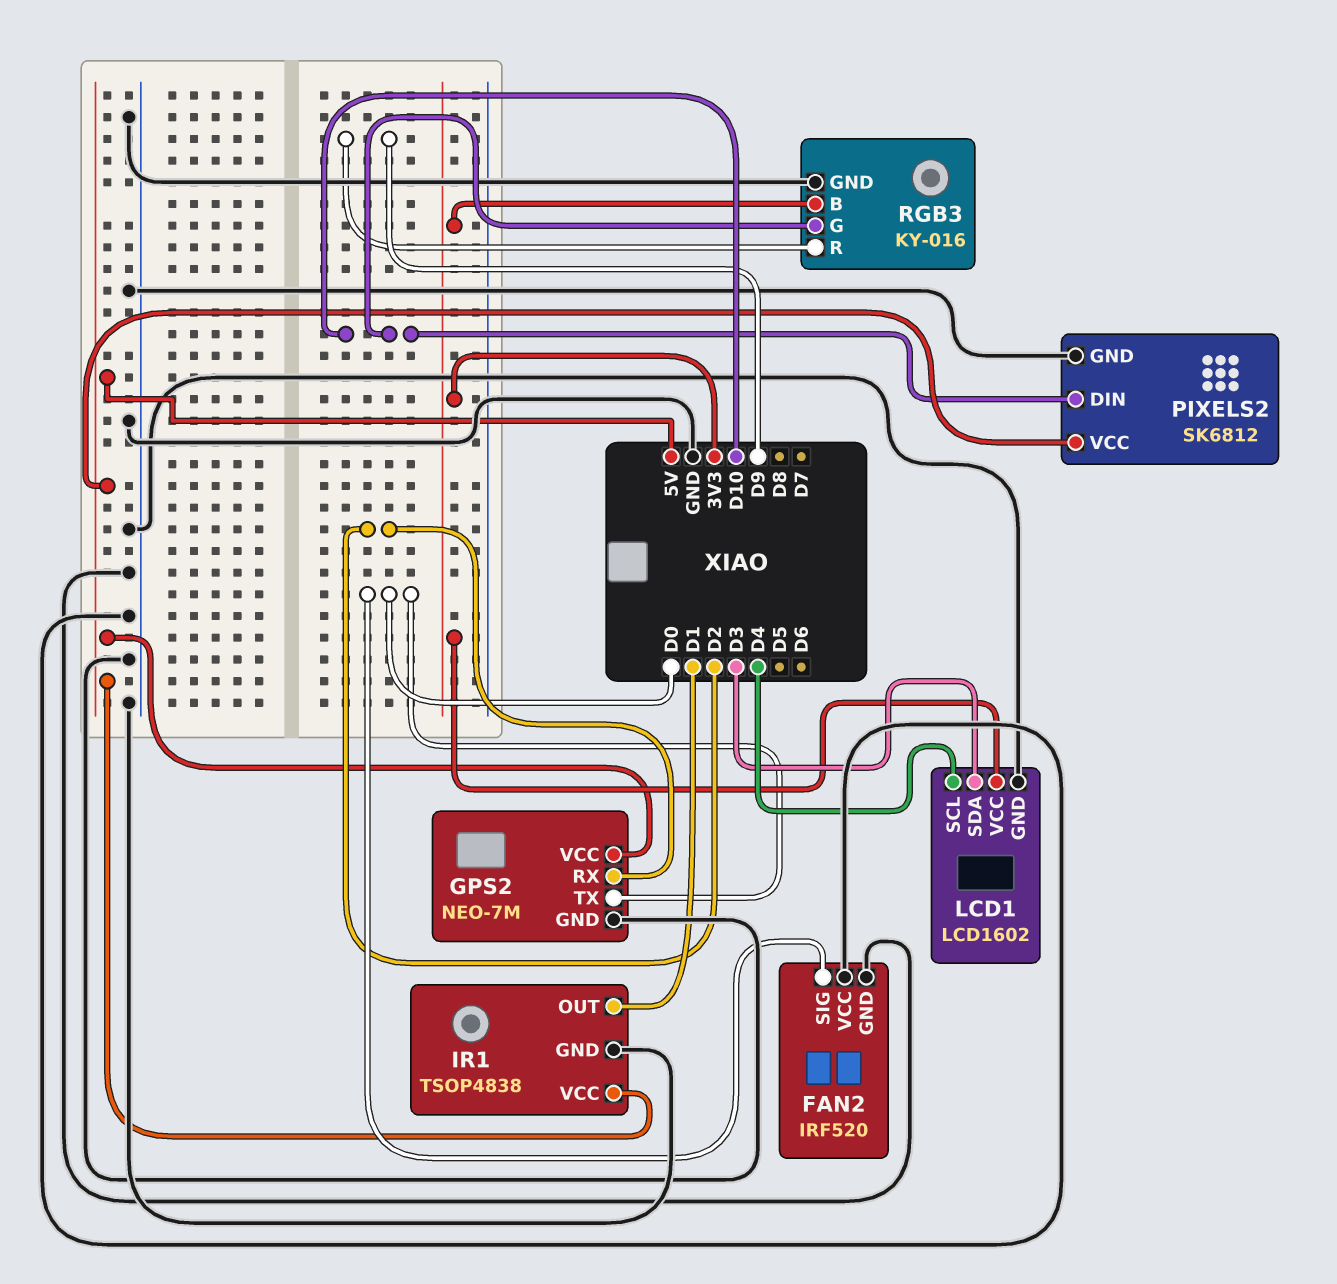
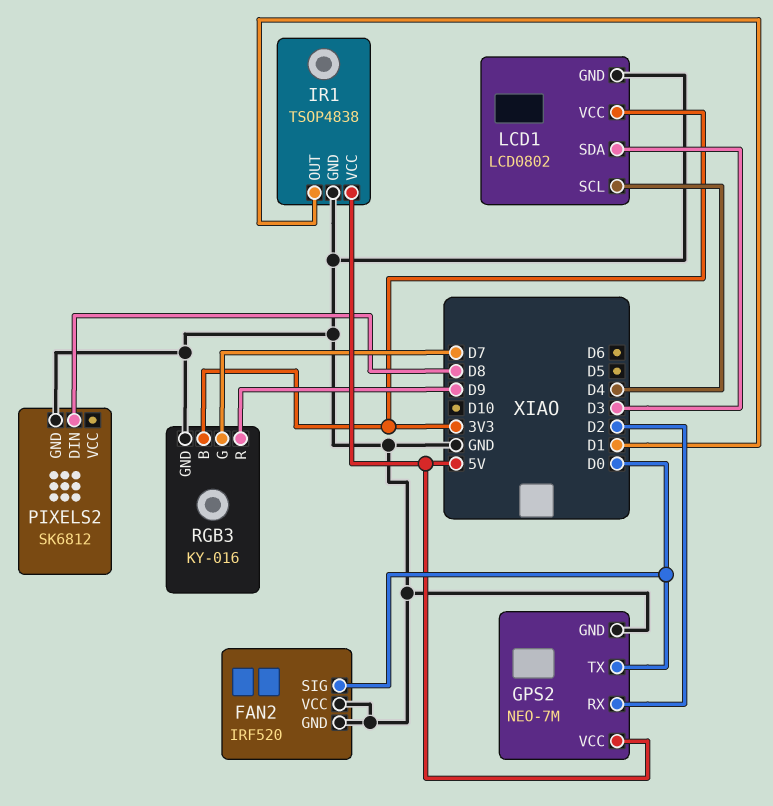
LCD1: LCD1602 -> LCD0802
PIXELS2 pin DIN: D10 -> D8
PIXELS2 pin VCC: 5V -> none
RGB3 pin G: D10 -> D7

